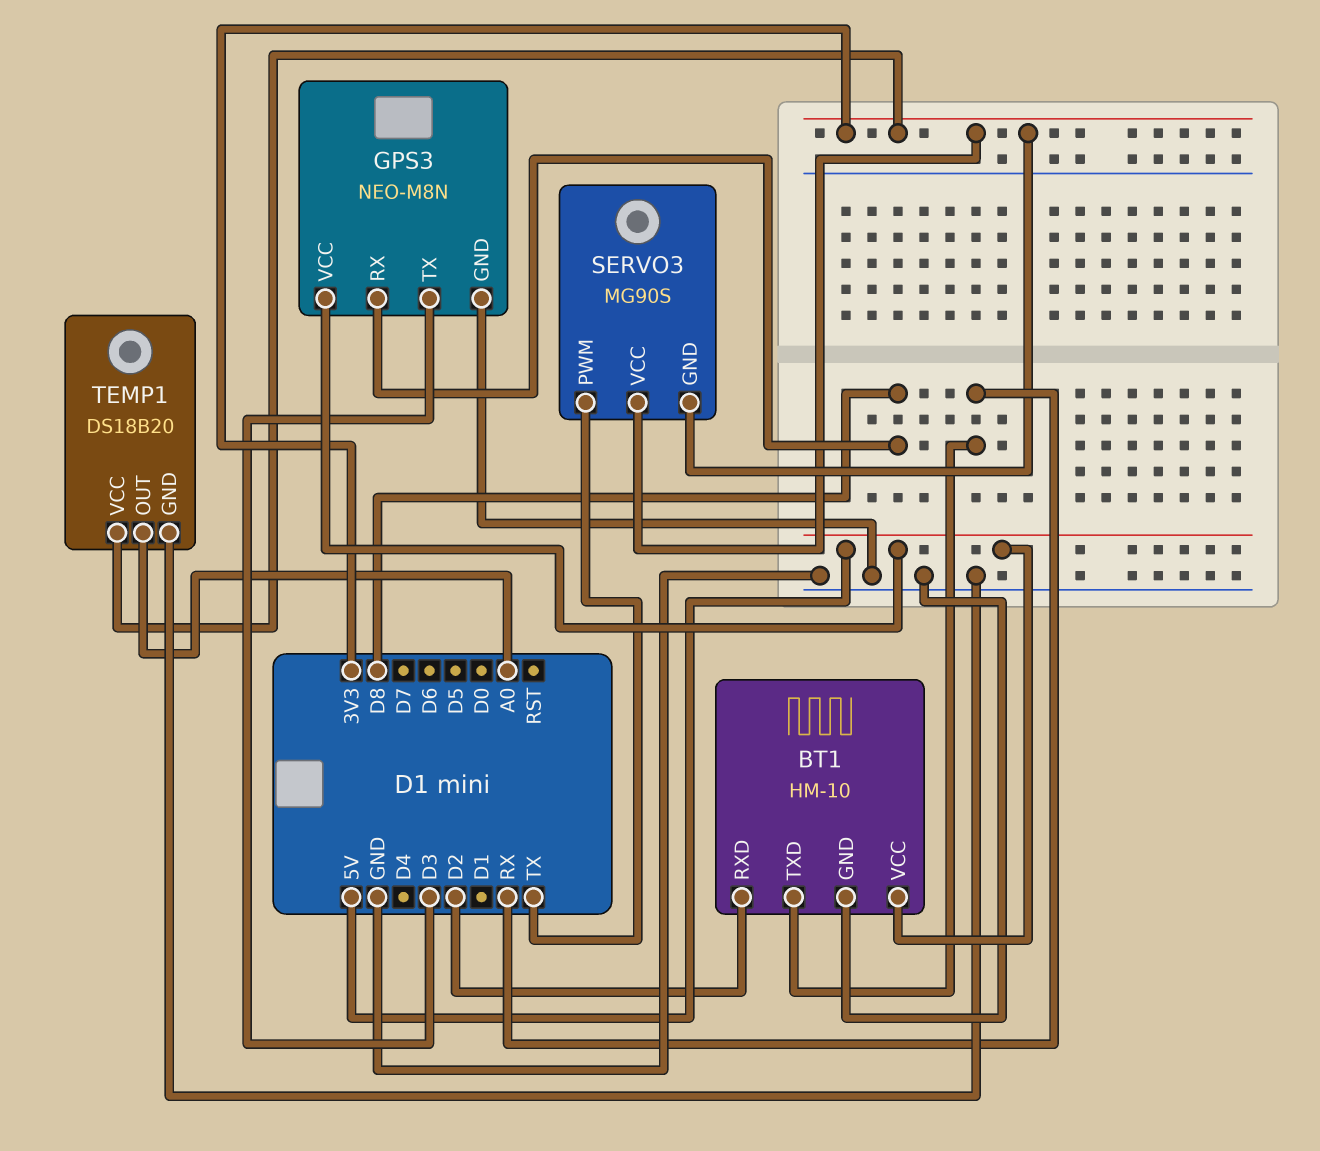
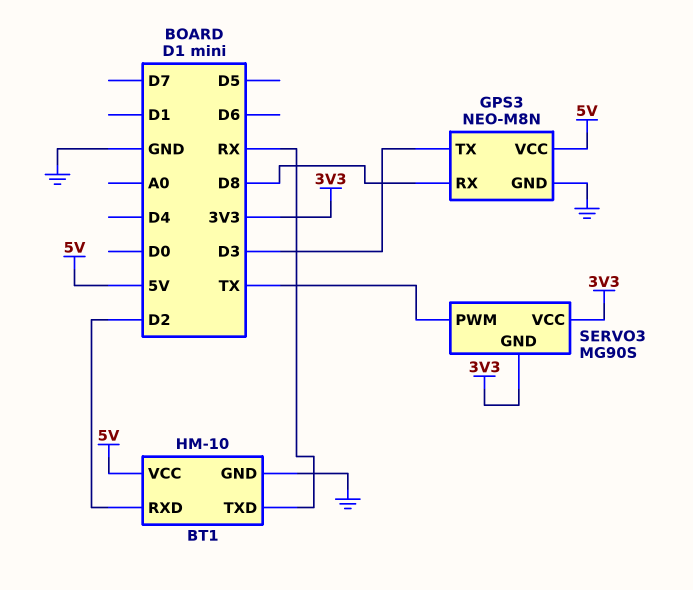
TEMP1: DS18B20 -> none
TEMP1 pin GND: GND -> none
TEMP1 pin OUT: A0 -> none
TEMP1 pin VCC: 3V3 -> none

